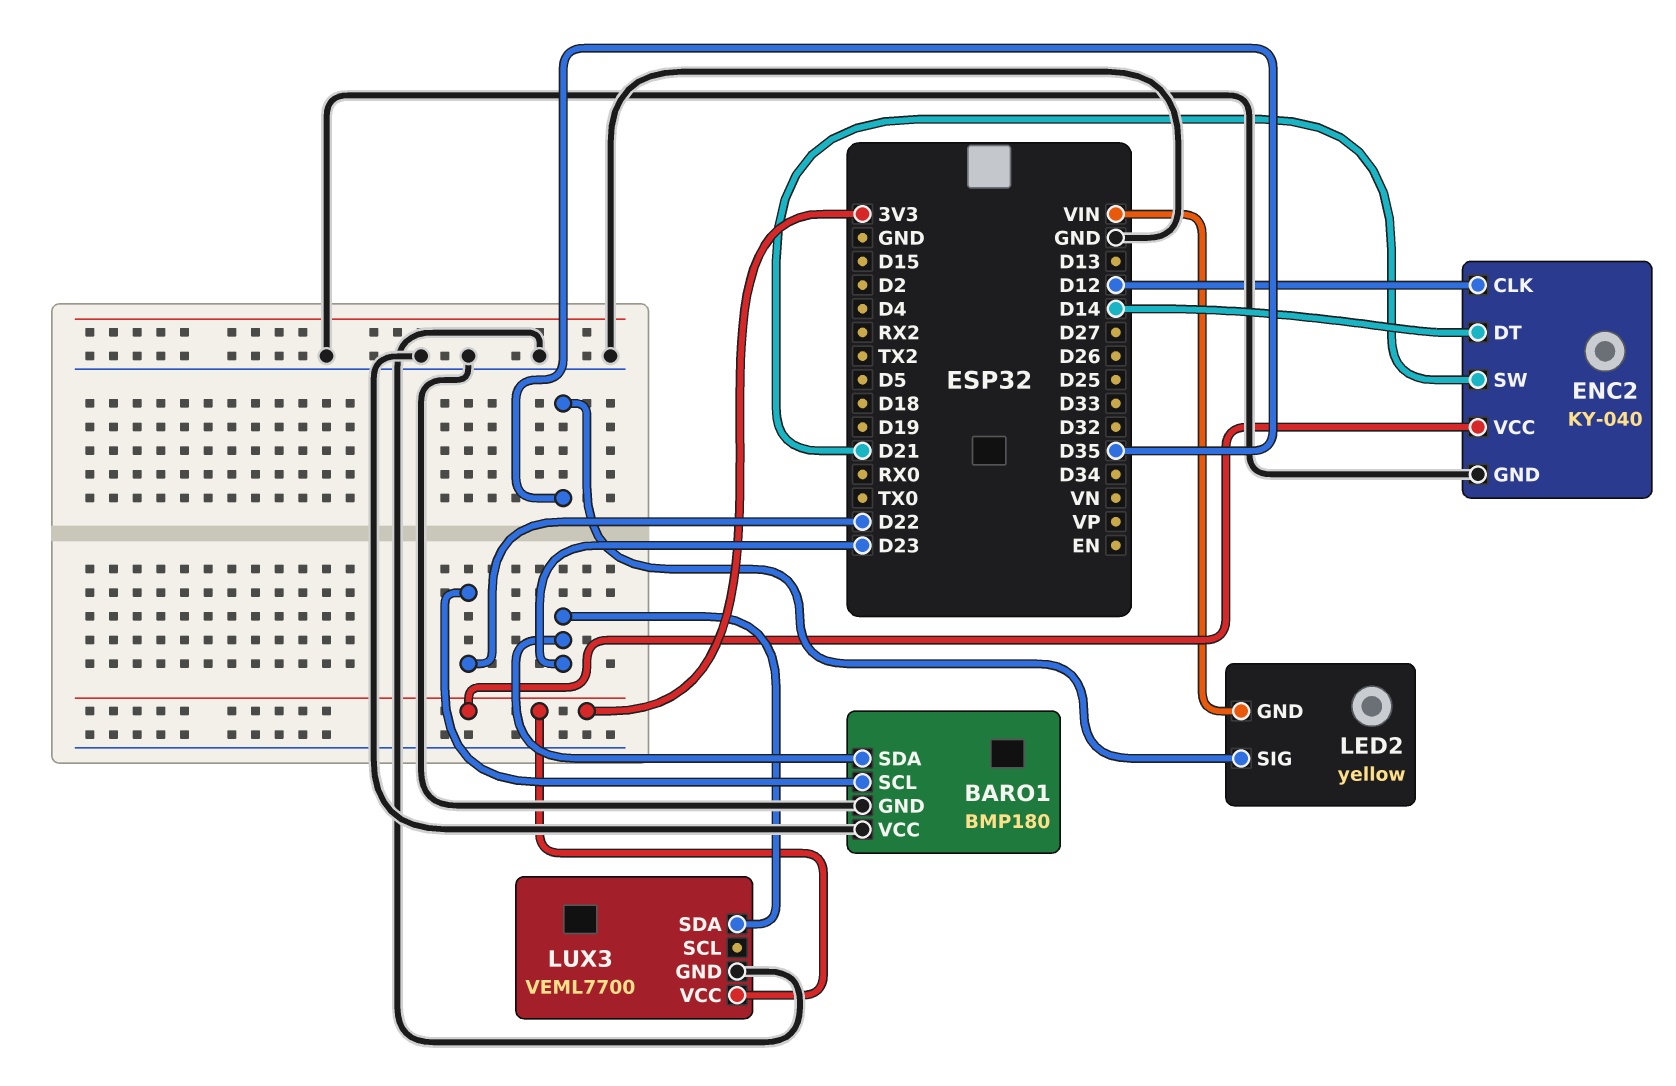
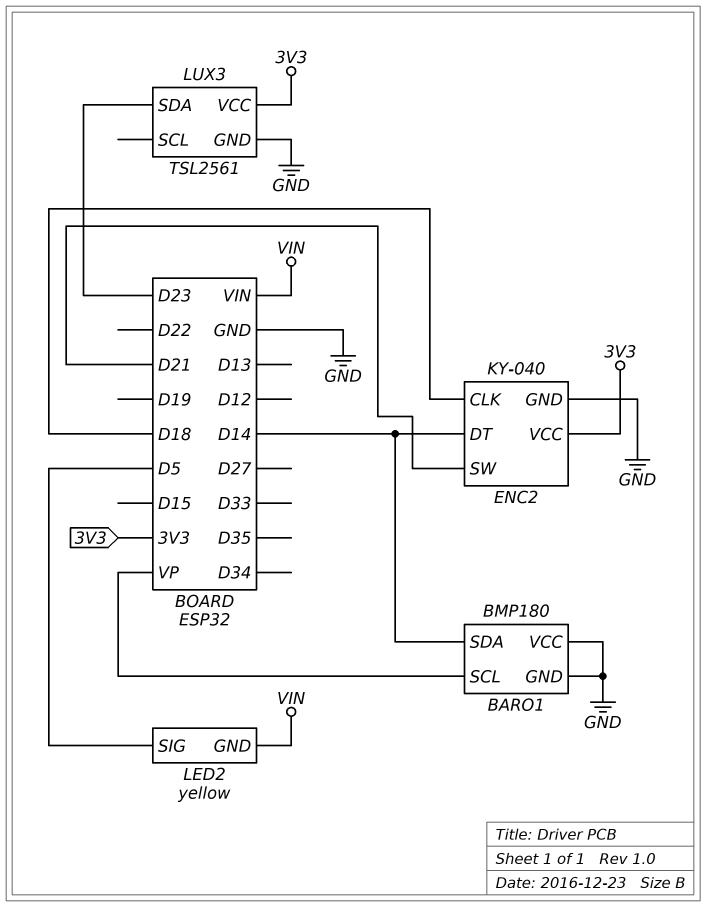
BARO1 pin SCL: D22 -> VP
BARO1 pin SDA: D23 -> D14
ENC2 pin CLK: D12 -> D18
LED2 pin SIG: D35 -> D5
LUX3: VEML7700 -> TSL2561

